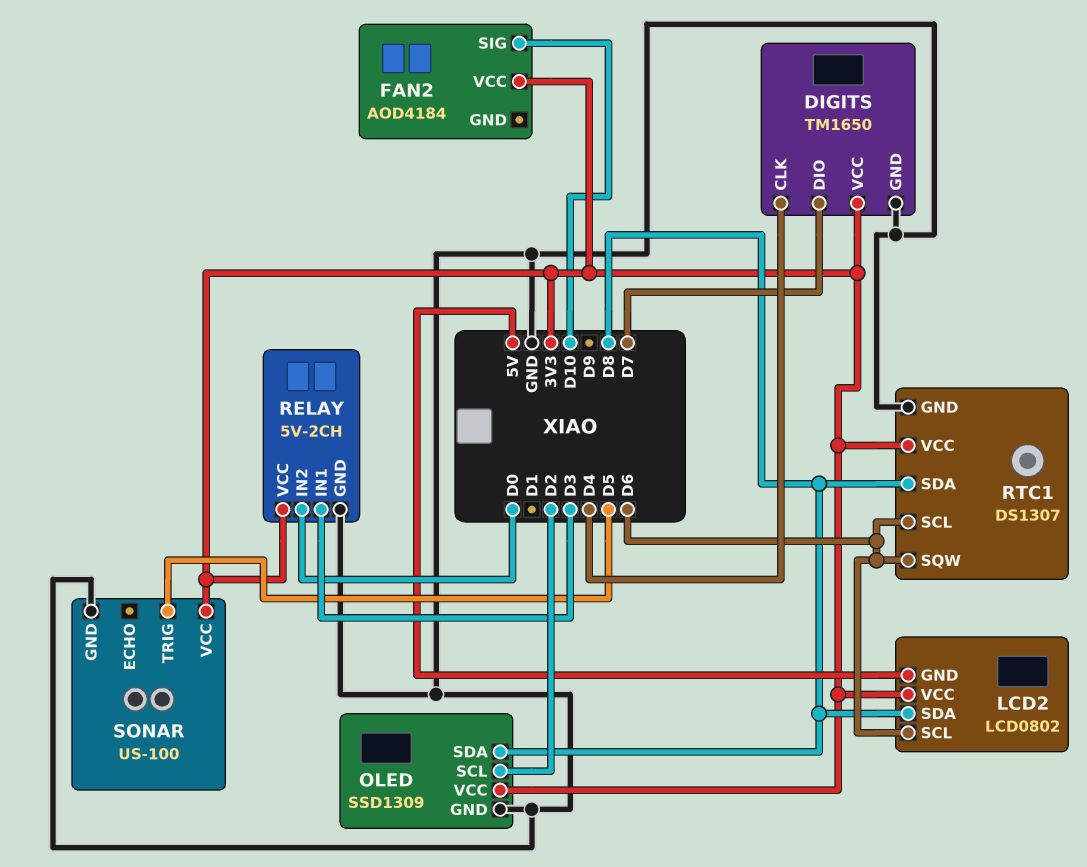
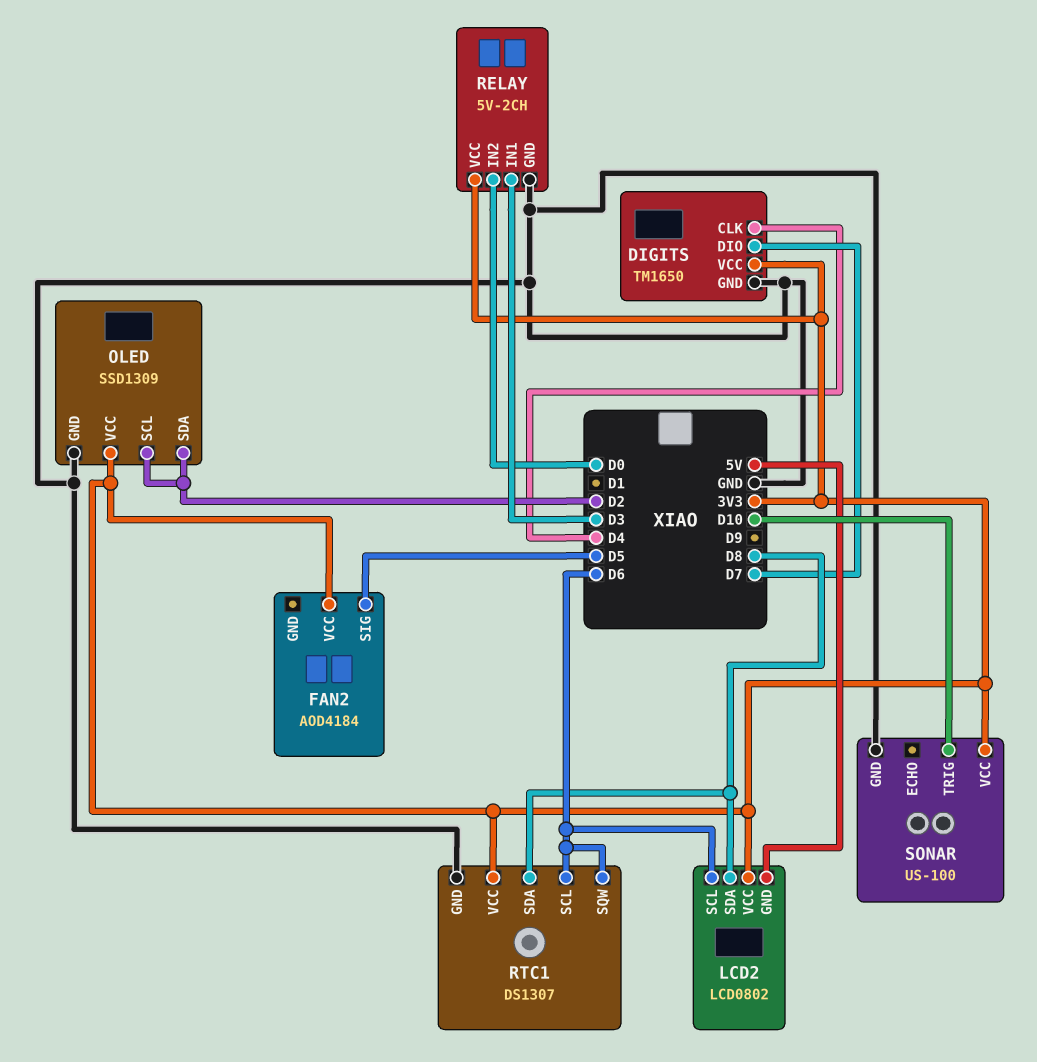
FAN2 pin SIG: D10 -> D5
OLED pin SDA: D8 -> D2
SONAR pin TRIG: D5 -> D10

